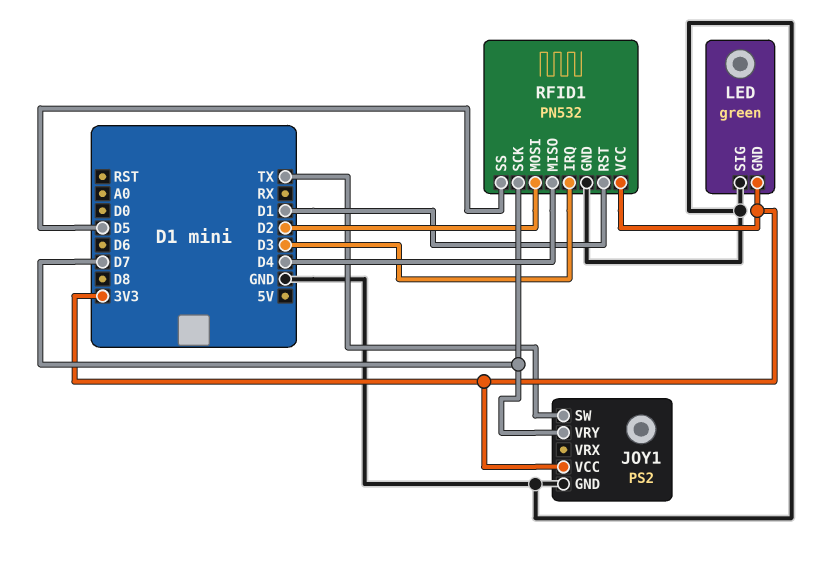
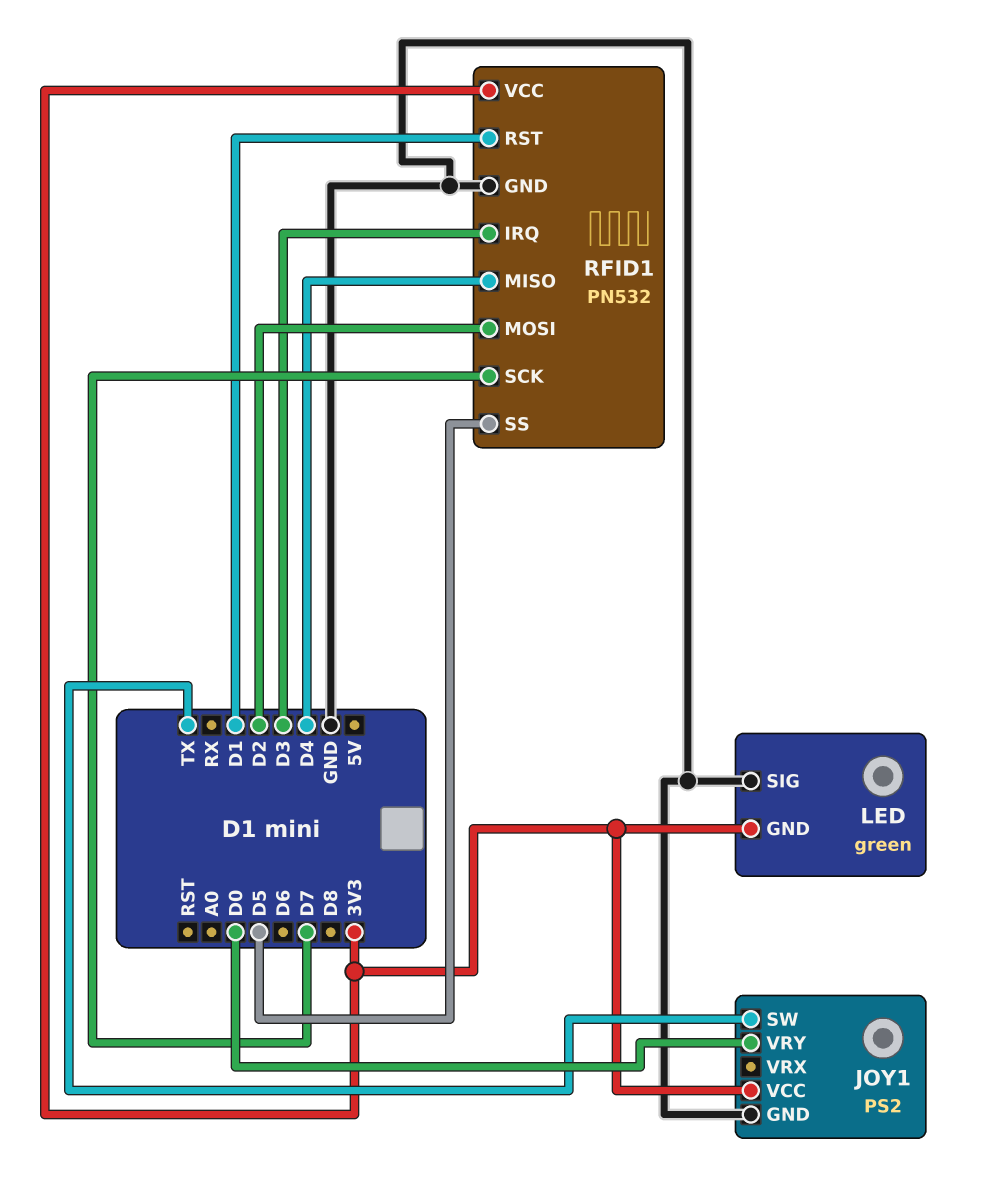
JOY1 pin VRY: D7 -> D0

